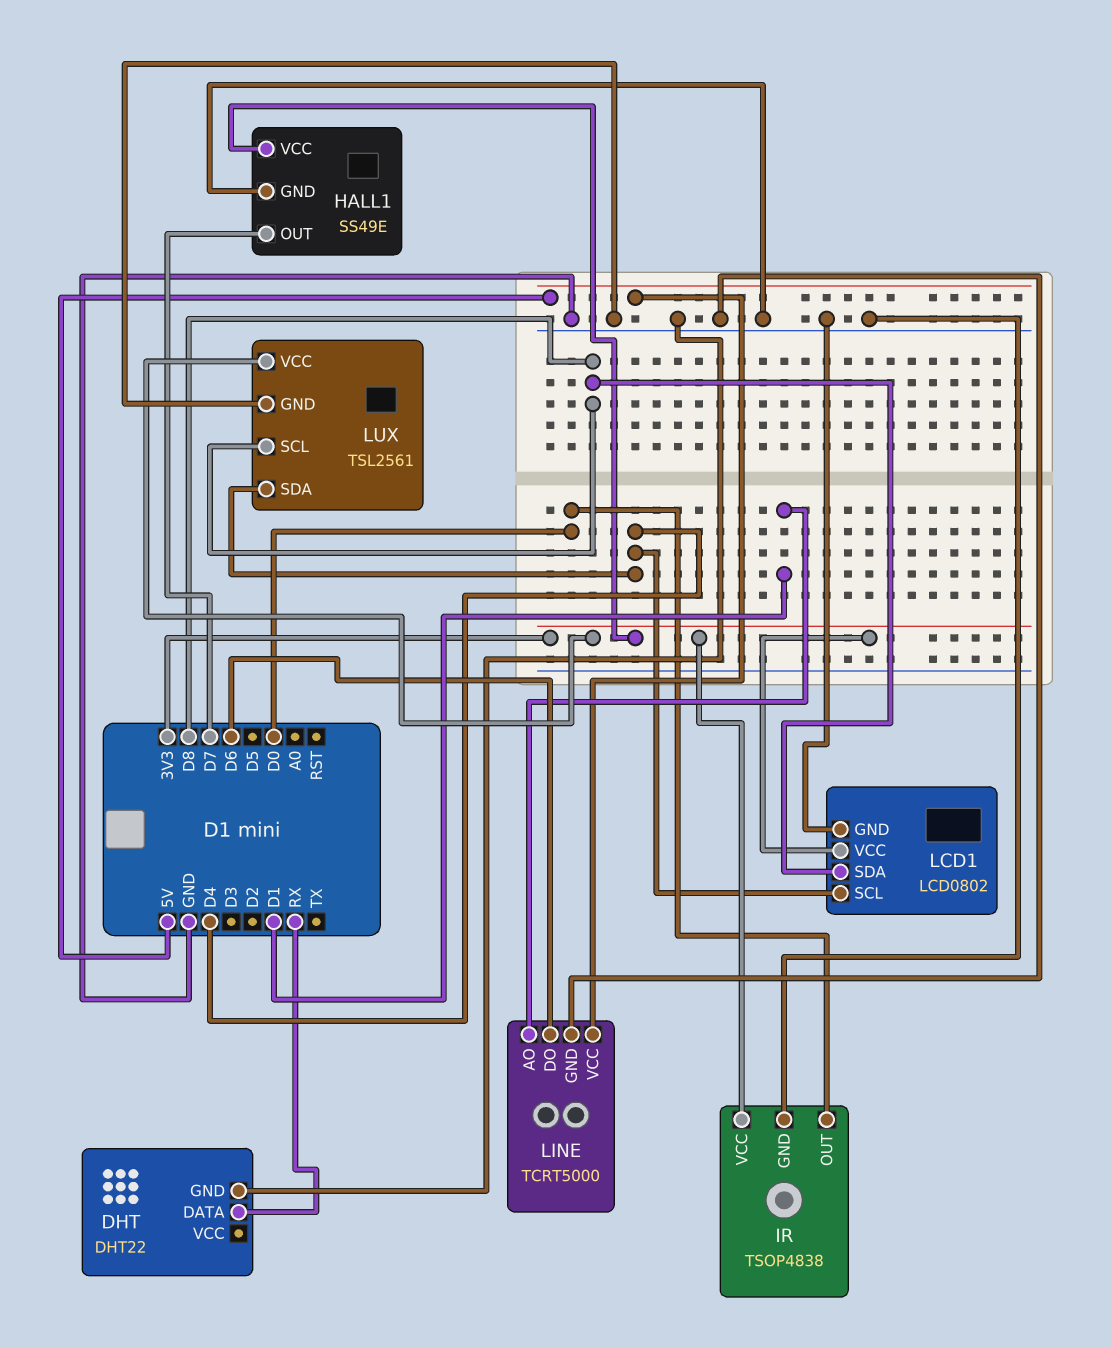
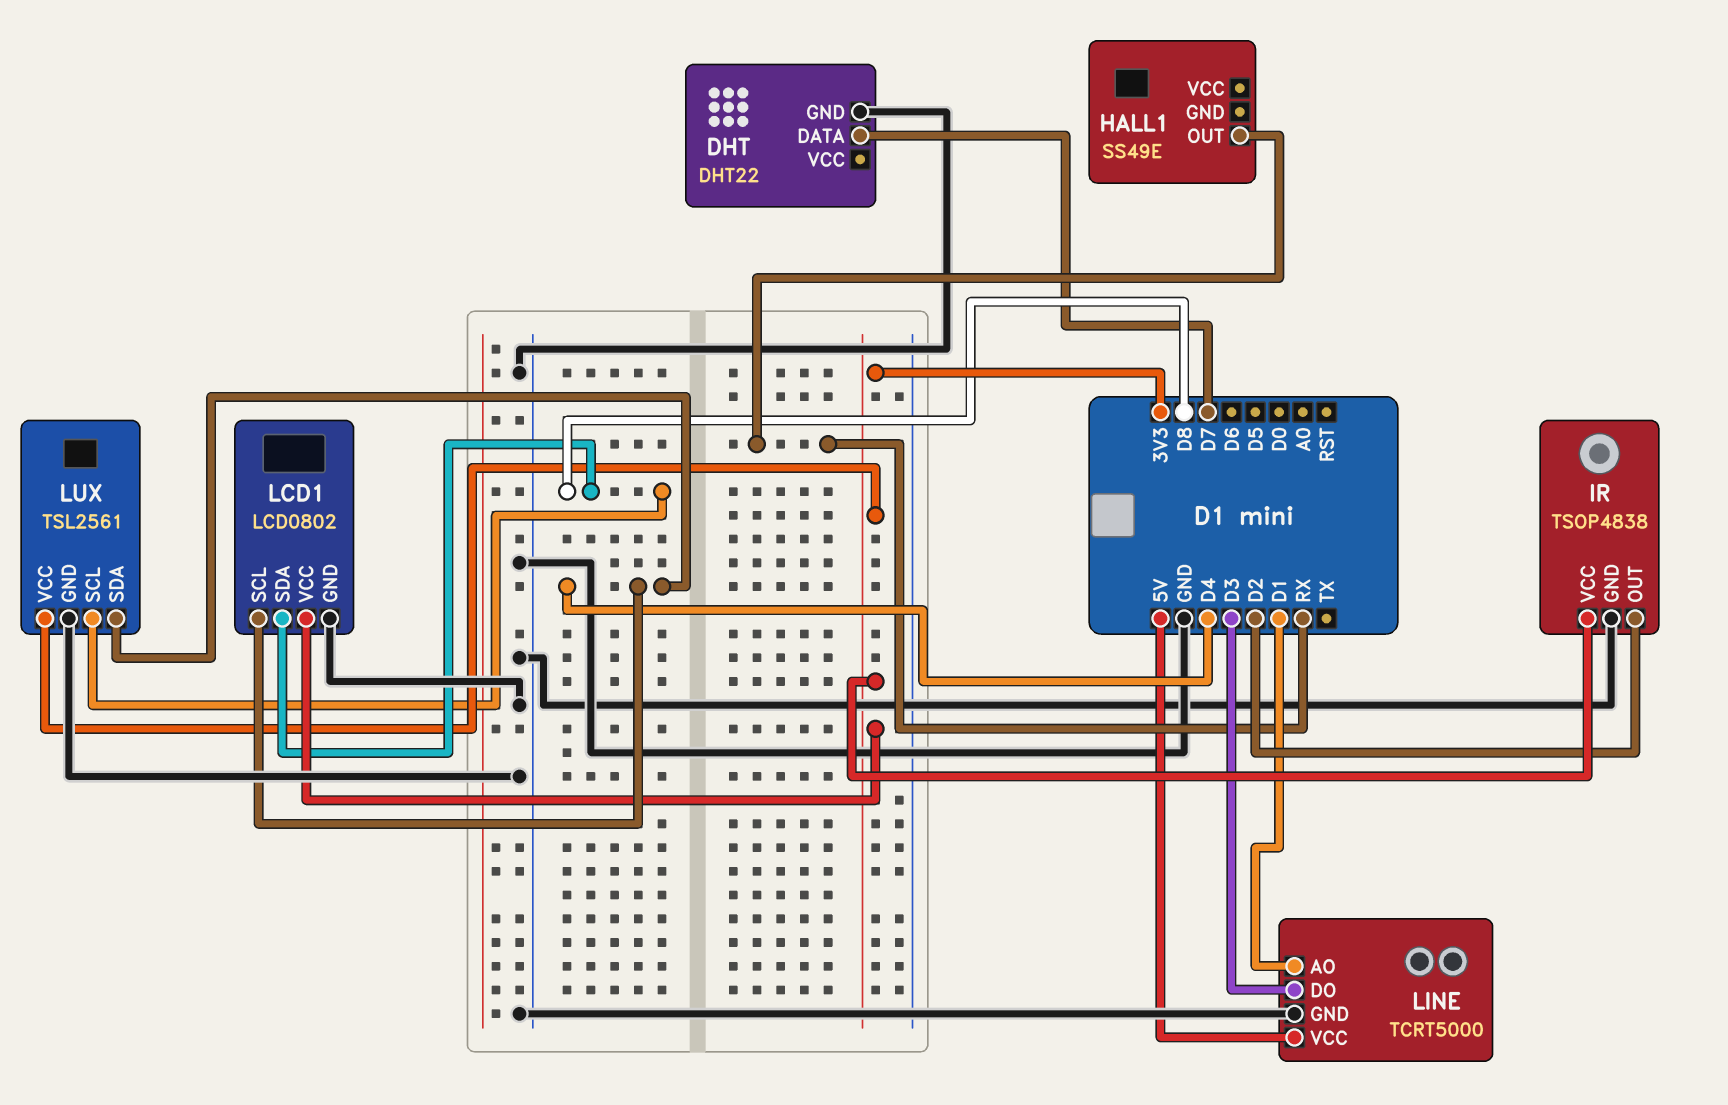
DHT pin DATA: RX -> D7
HALL1 pin GND: GND -> none
HALL1 pin OUT: D7 -> RX
HALL1 pin VCC: 3V3 -> none
IR pin OUT: D0 -> D2
LINE pin DO: D6 -> D3

